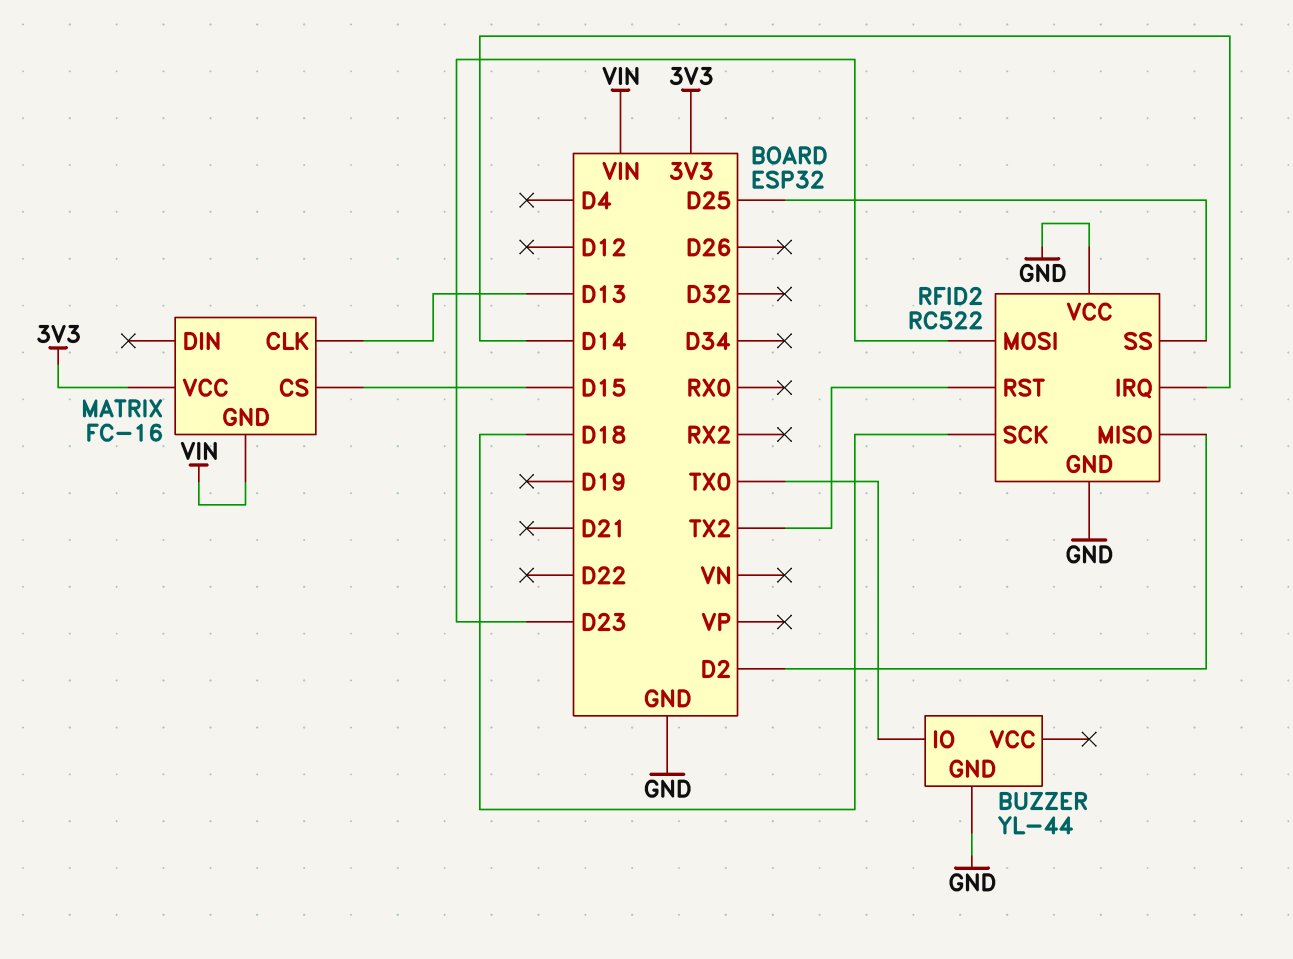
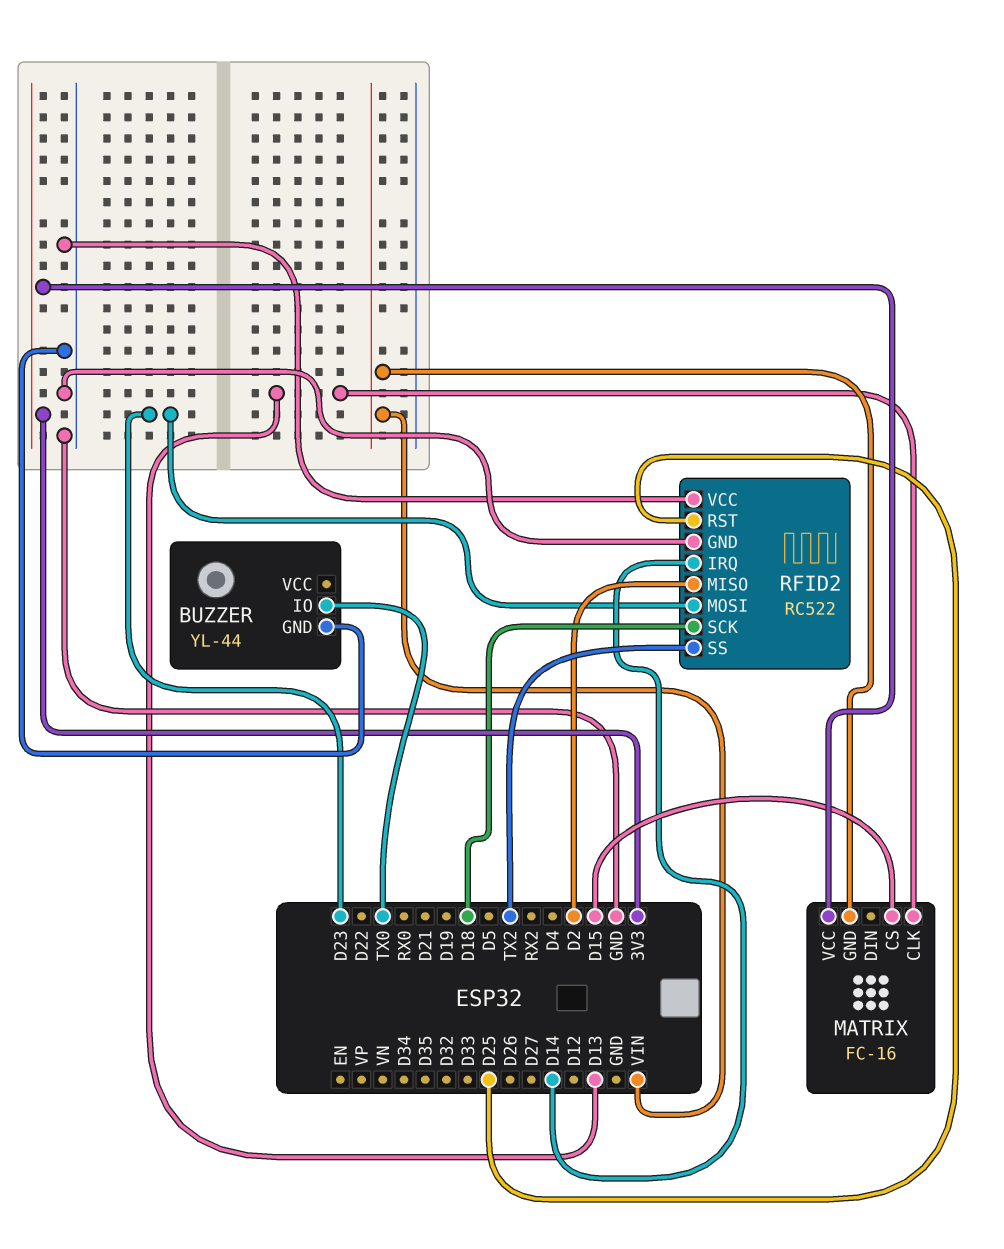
RFID2 pin RST: TX2 -> D25
RFID2 pin SS: D25 -> TX2

